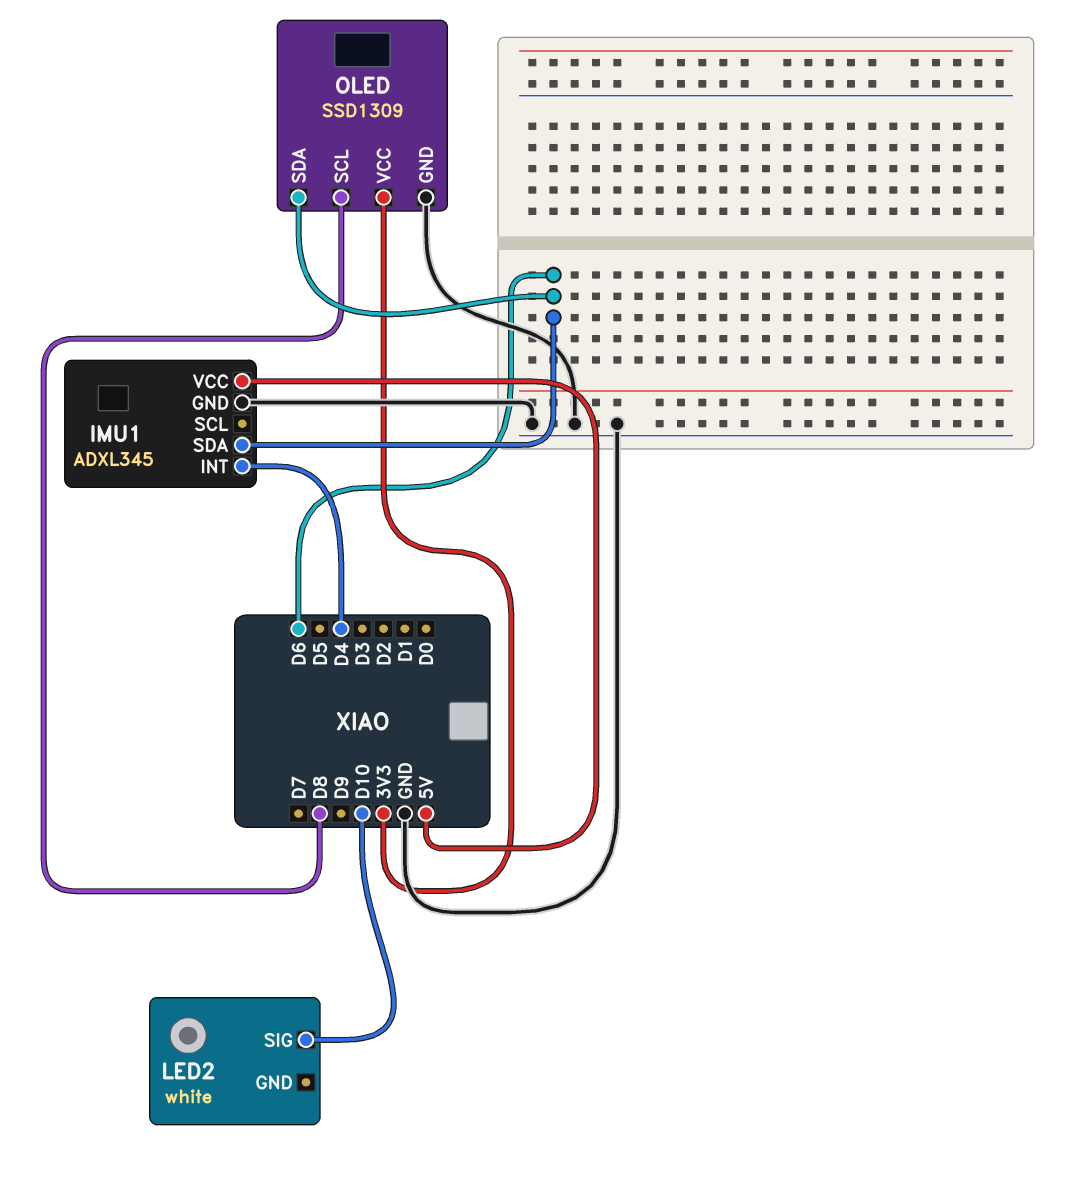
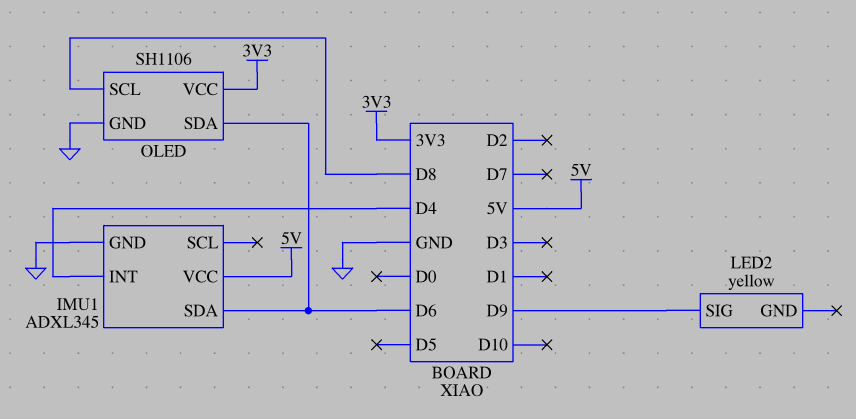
LED2: white -> yellow
LED2 pin SIG: D10 -> D9
OLED: SSD1309 -> SH1106

